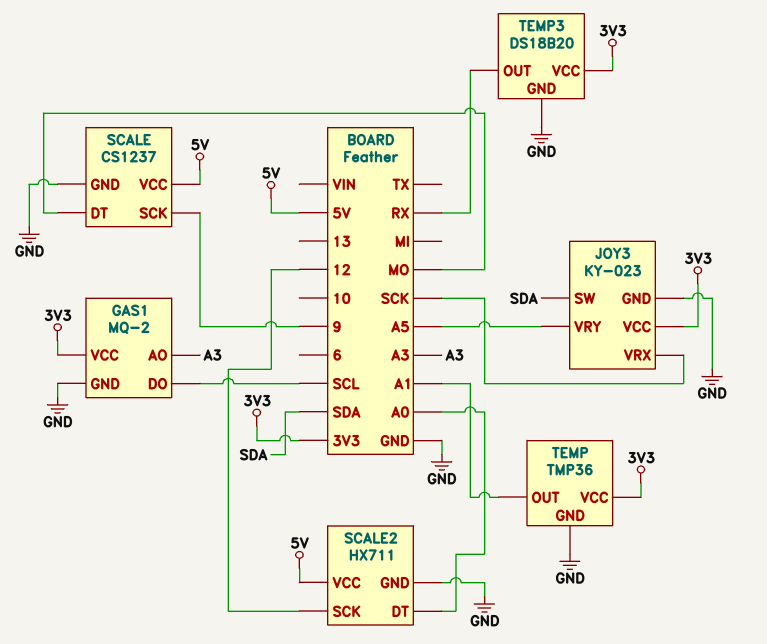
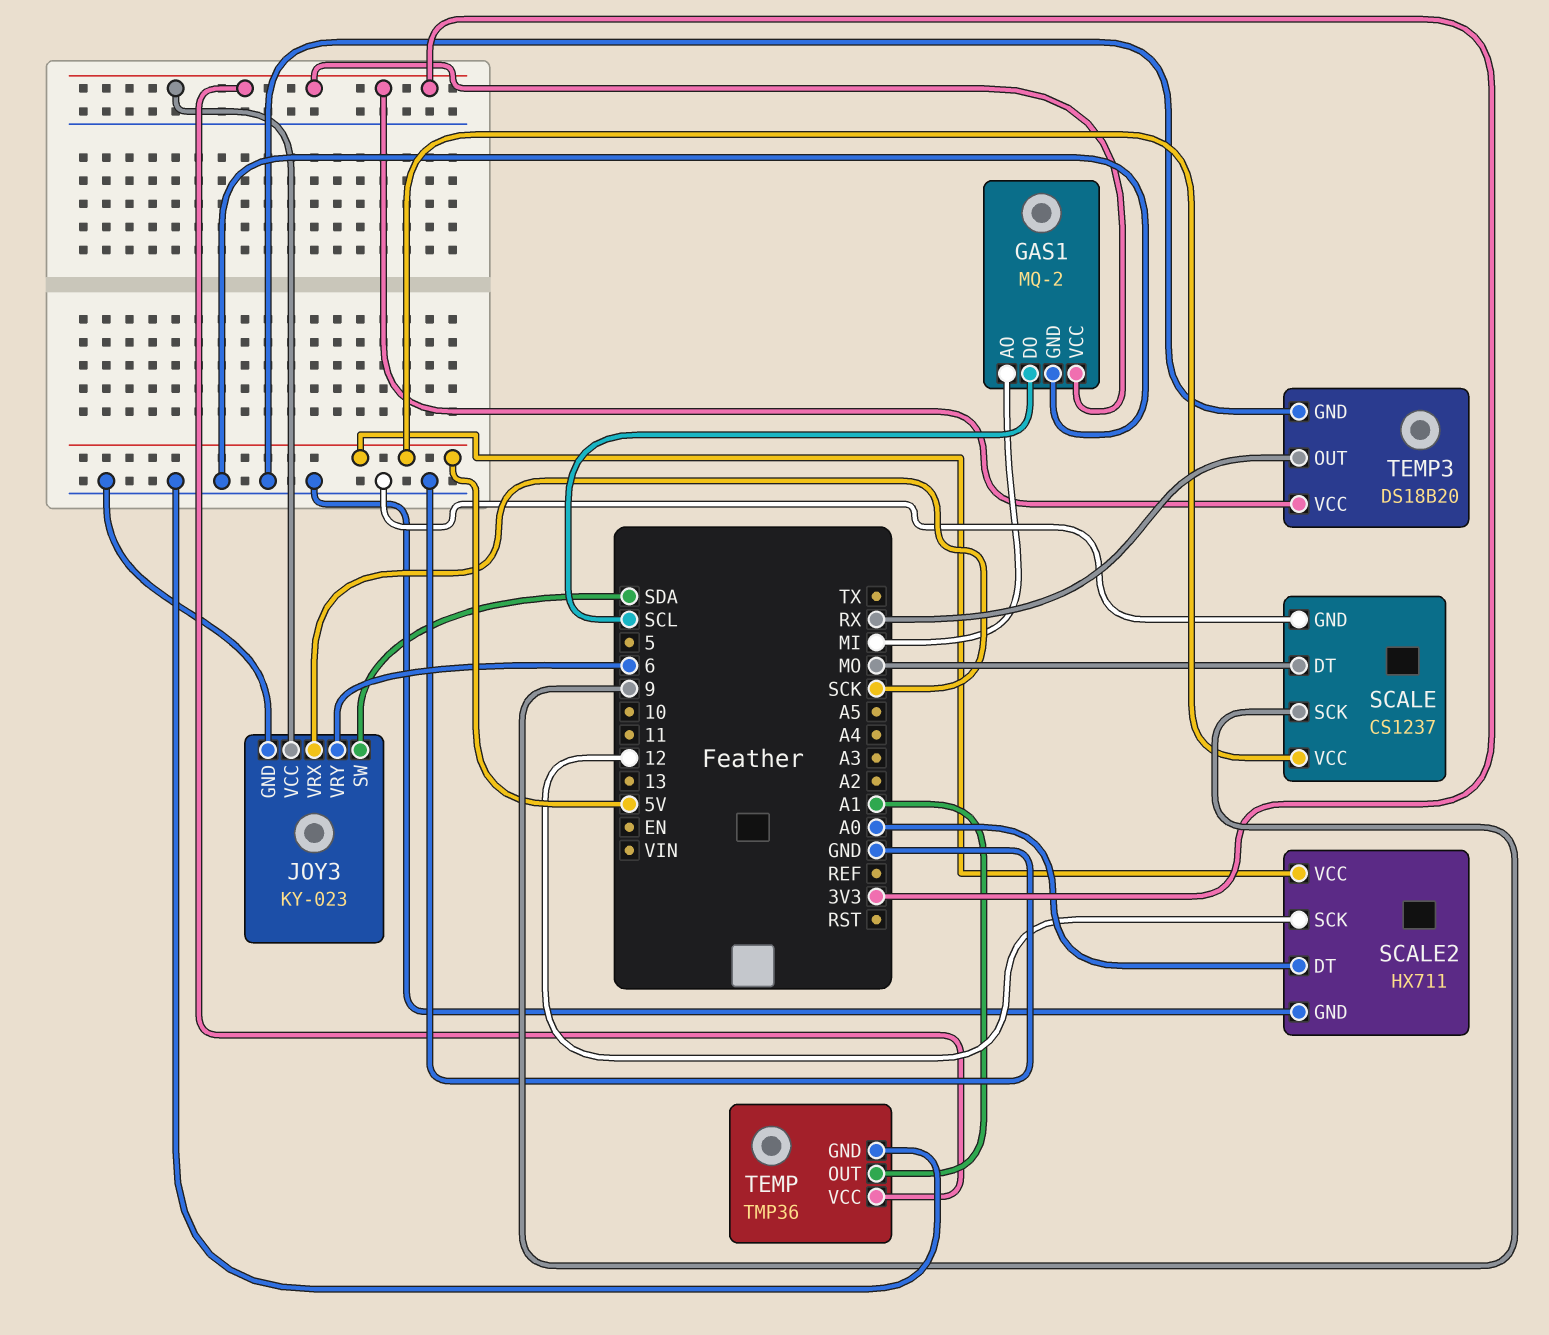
GAS1 pin AO: A3 -> MI
JOY3 pin VRY: A5 -> 6

